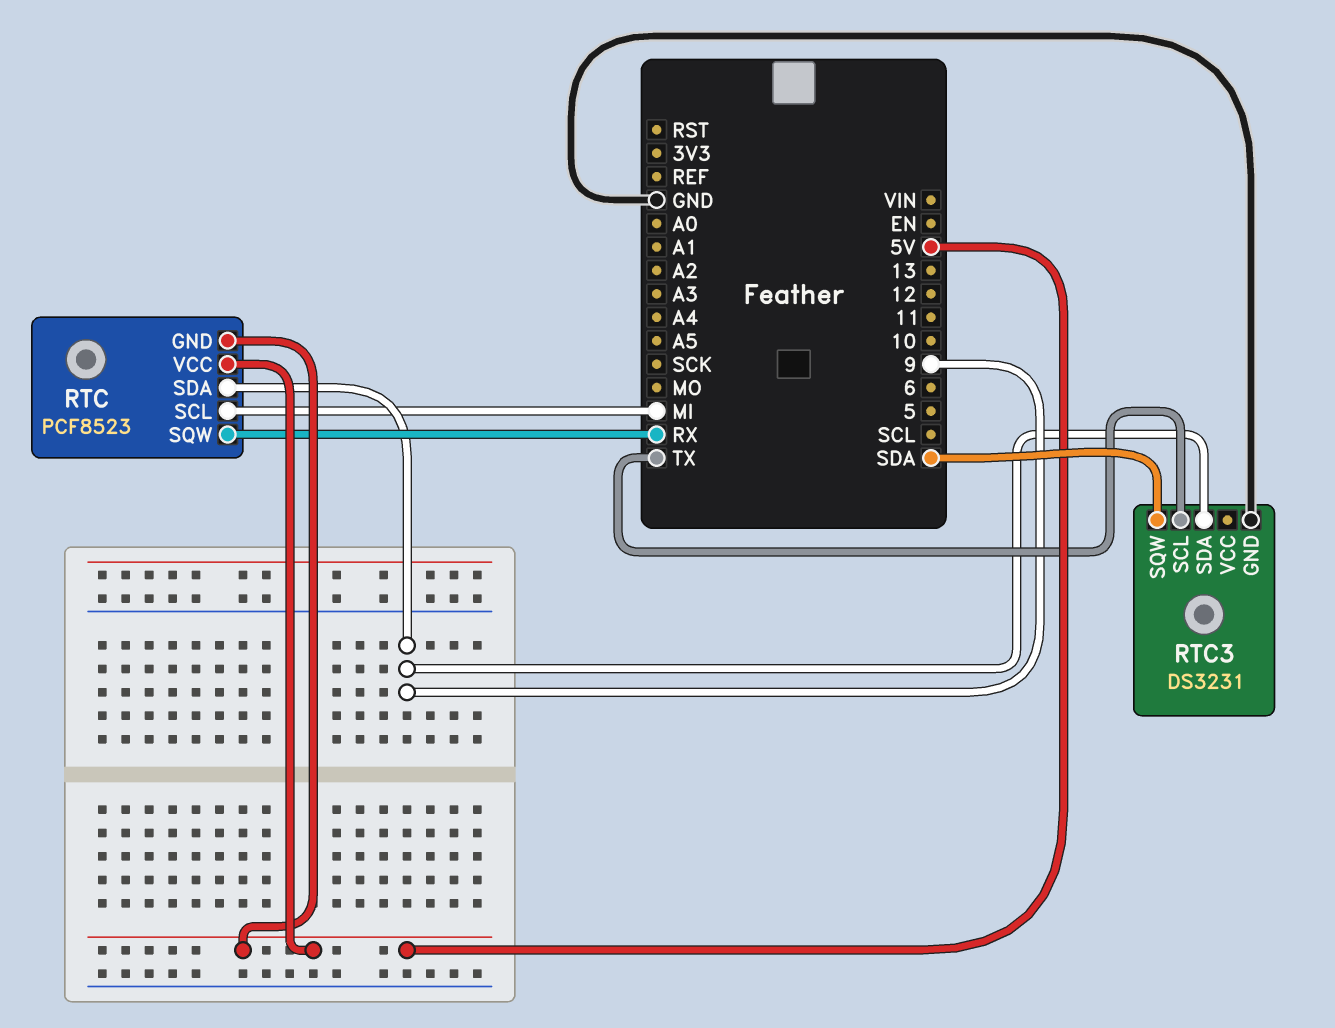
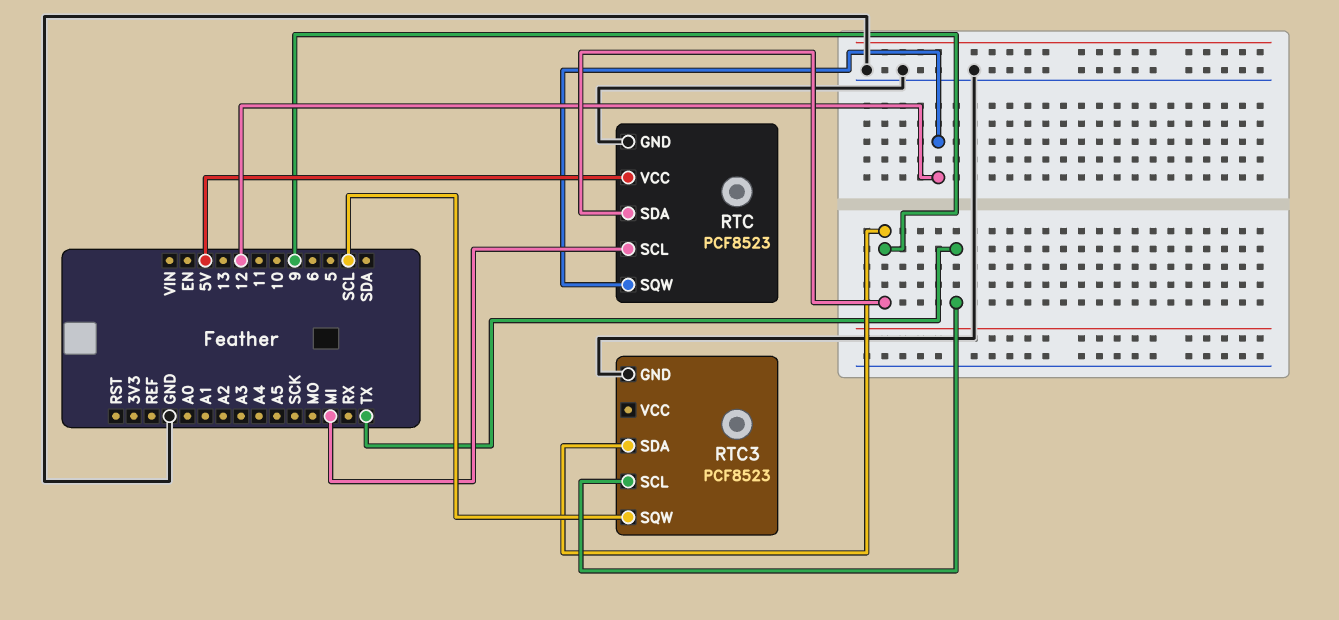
RTC pin GND: 5V -> GND
RTC pin SQW: RX -> 12
RTC3: DS3231 -> PCF8523
RTC3 pin SQW: SDA -> SCL

